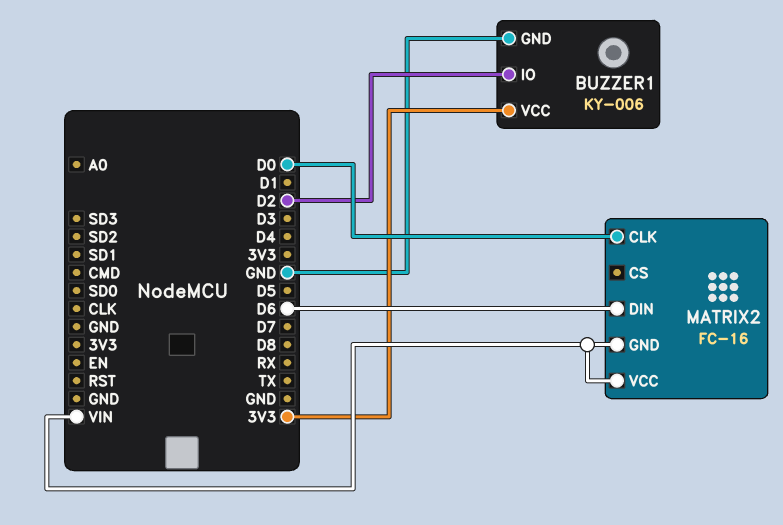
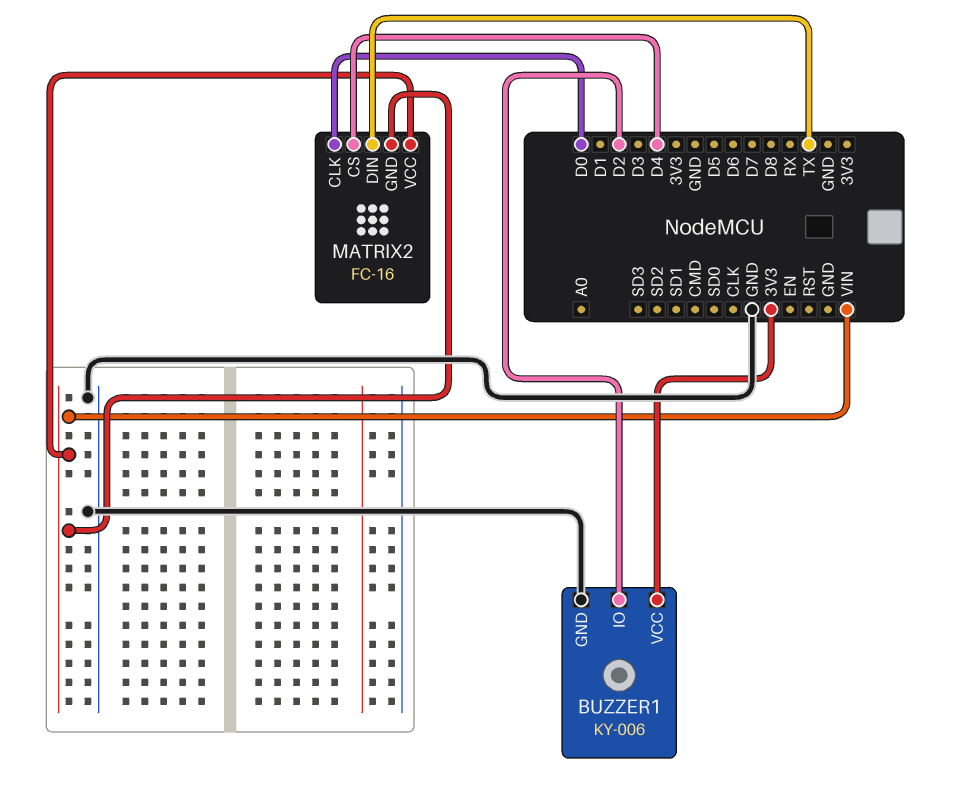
MATRIX2 pin CS: none -> D4
MATRIX2 pin DIN: D6 -> TX

